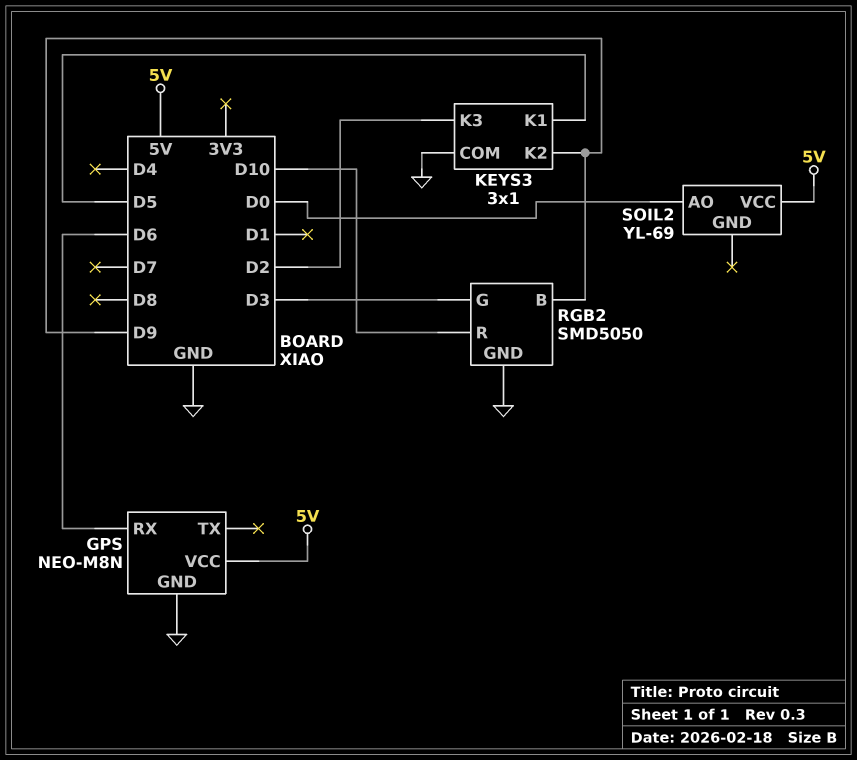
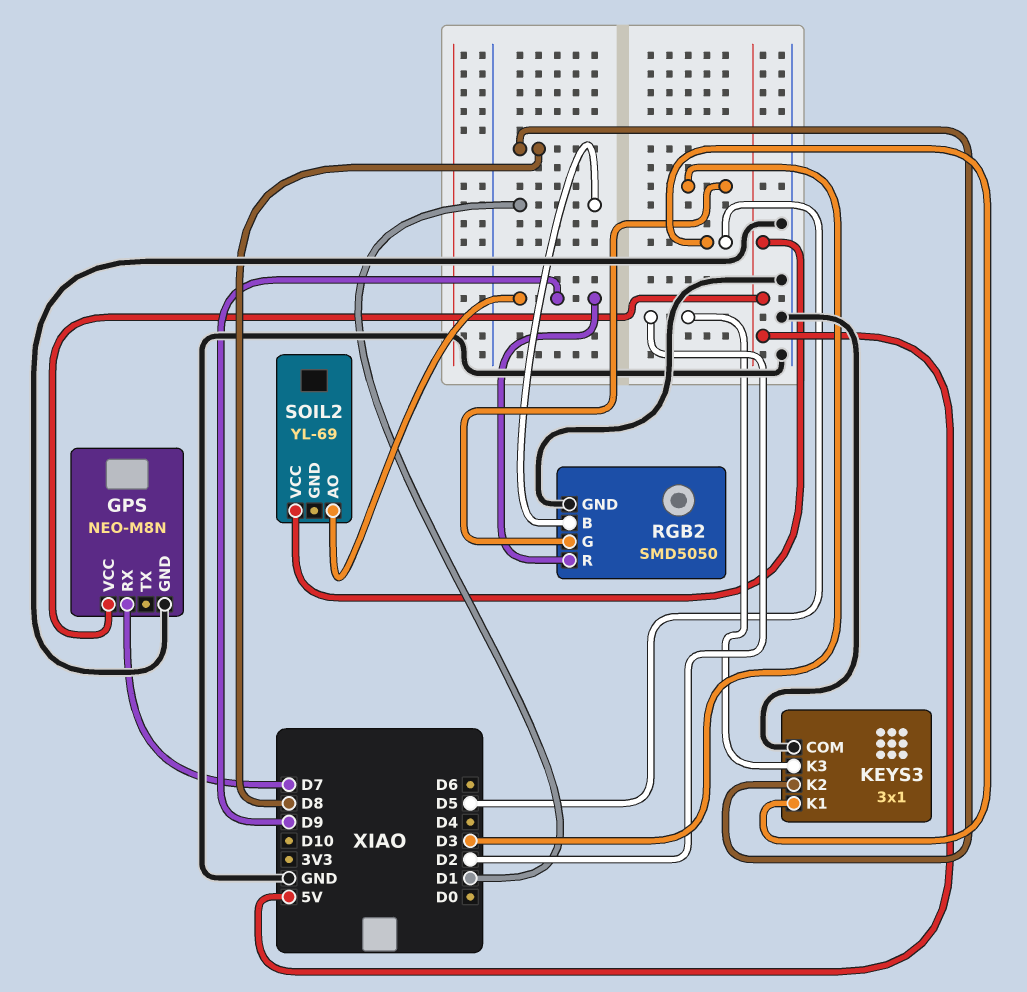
GPS pin RX: D6 -> D7
KEYS3 pin K2: D9 -> D8
RGB2 pin B: D9 -> D1
RGB2 pin R: D10 -> D9
SOIL2 pin AO: D0 -> D9

